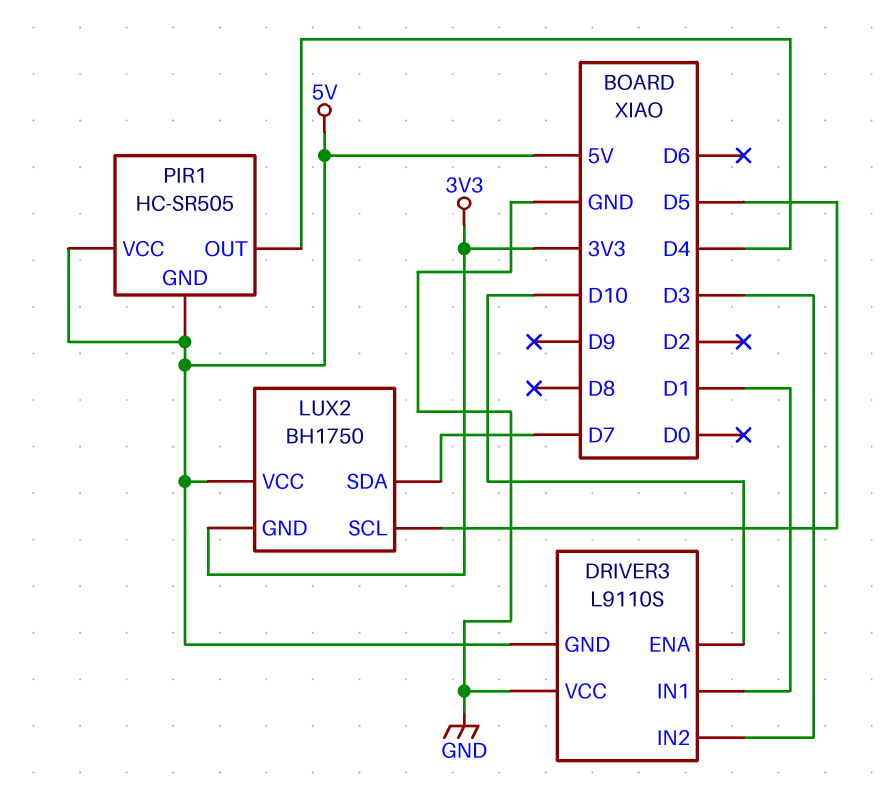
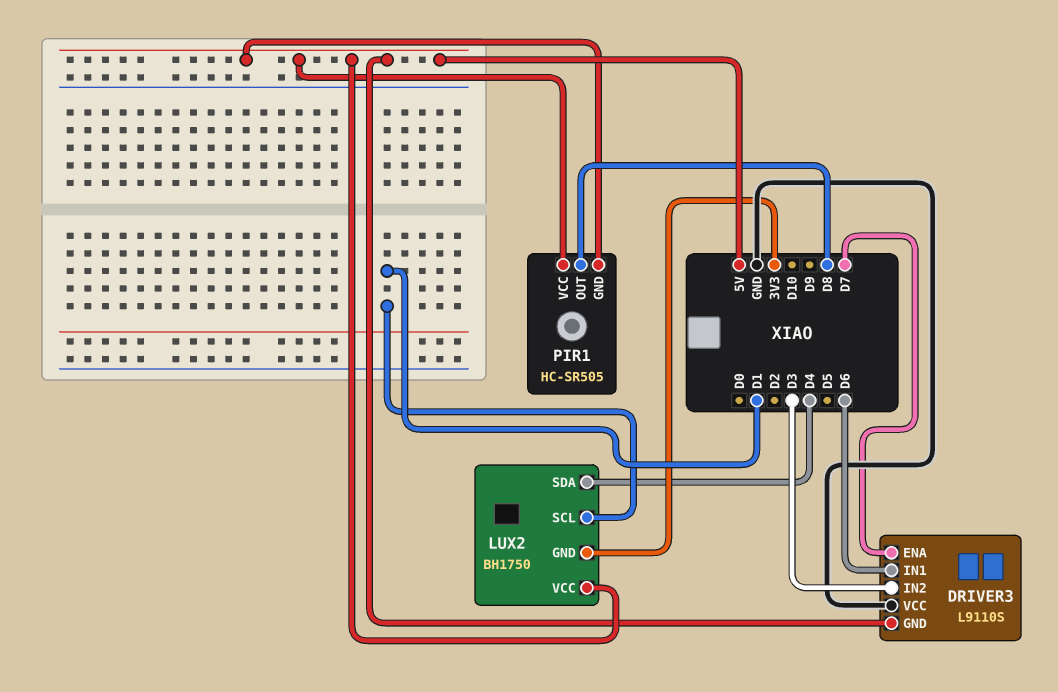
DRIVER3 pin ENA: D10 -> D7
DRIVER3 pin IN1: D1 -> D6
LUX2 pin SCL: D5 -> D1
LUX2 pin SDA: D7 -> D4
PIR1 pin OUT: D4 -> D8

